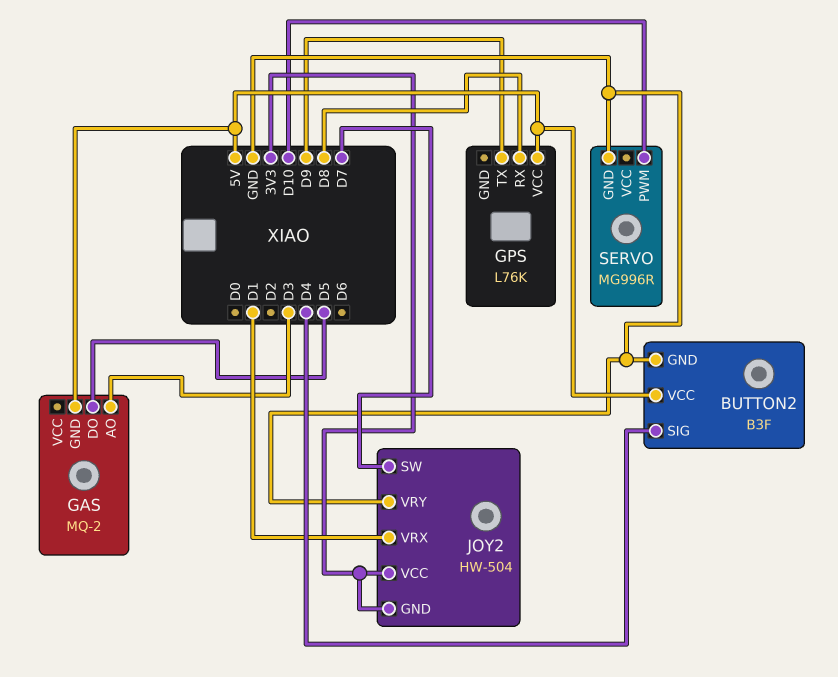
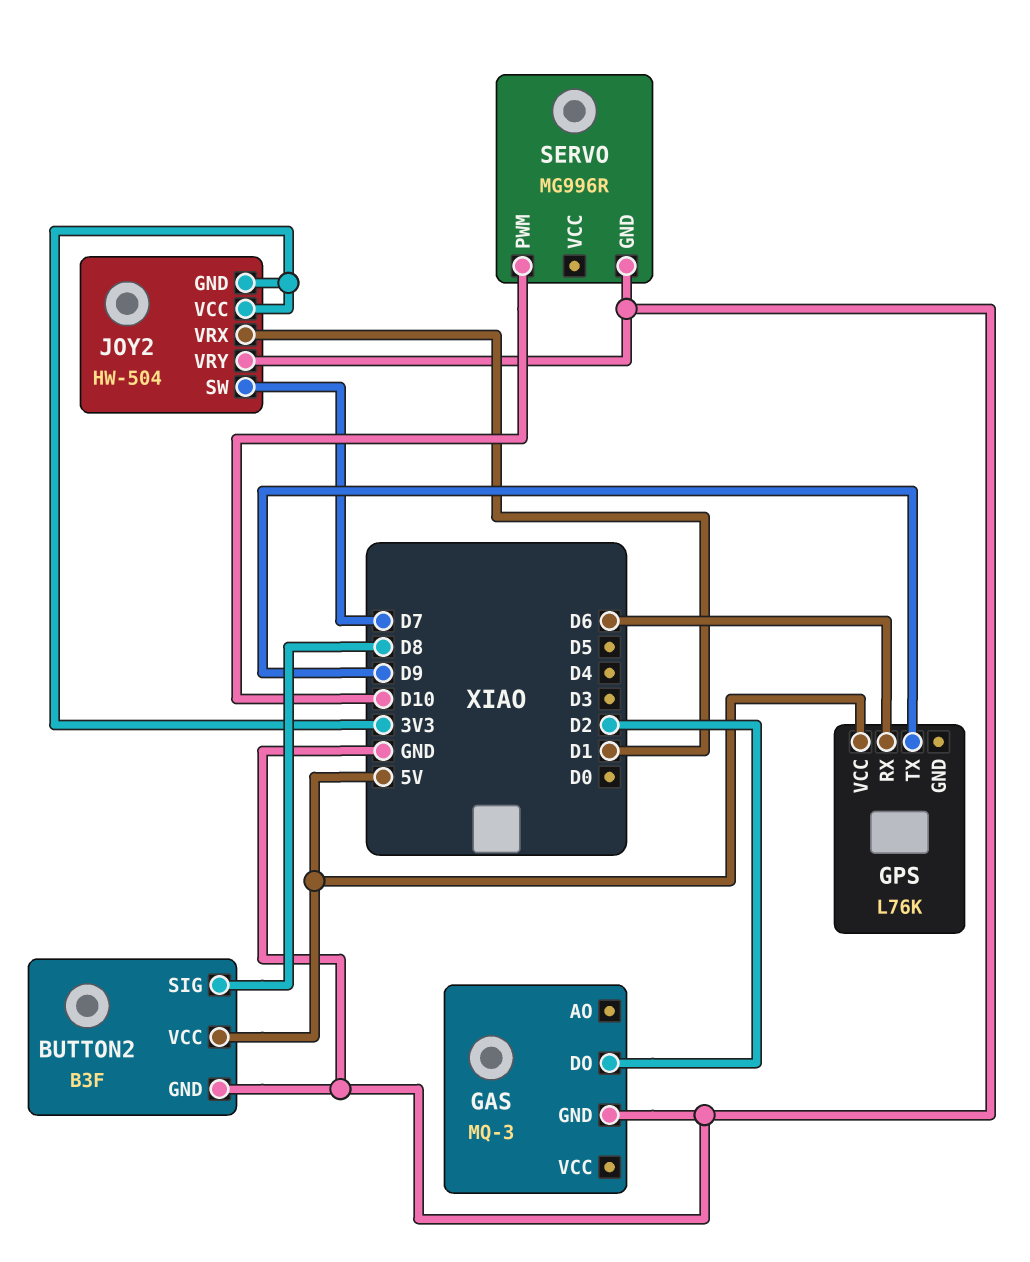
BUTTON2 pin SIG: D4 -> D8
GAS: MQ-2 -> MQ-3
GAS pin AO: D3 -> none
GAS pin DO: D5 -> D2
GAS pin GND: 5V -> GND
GPS pin RX: D8 -> D6

